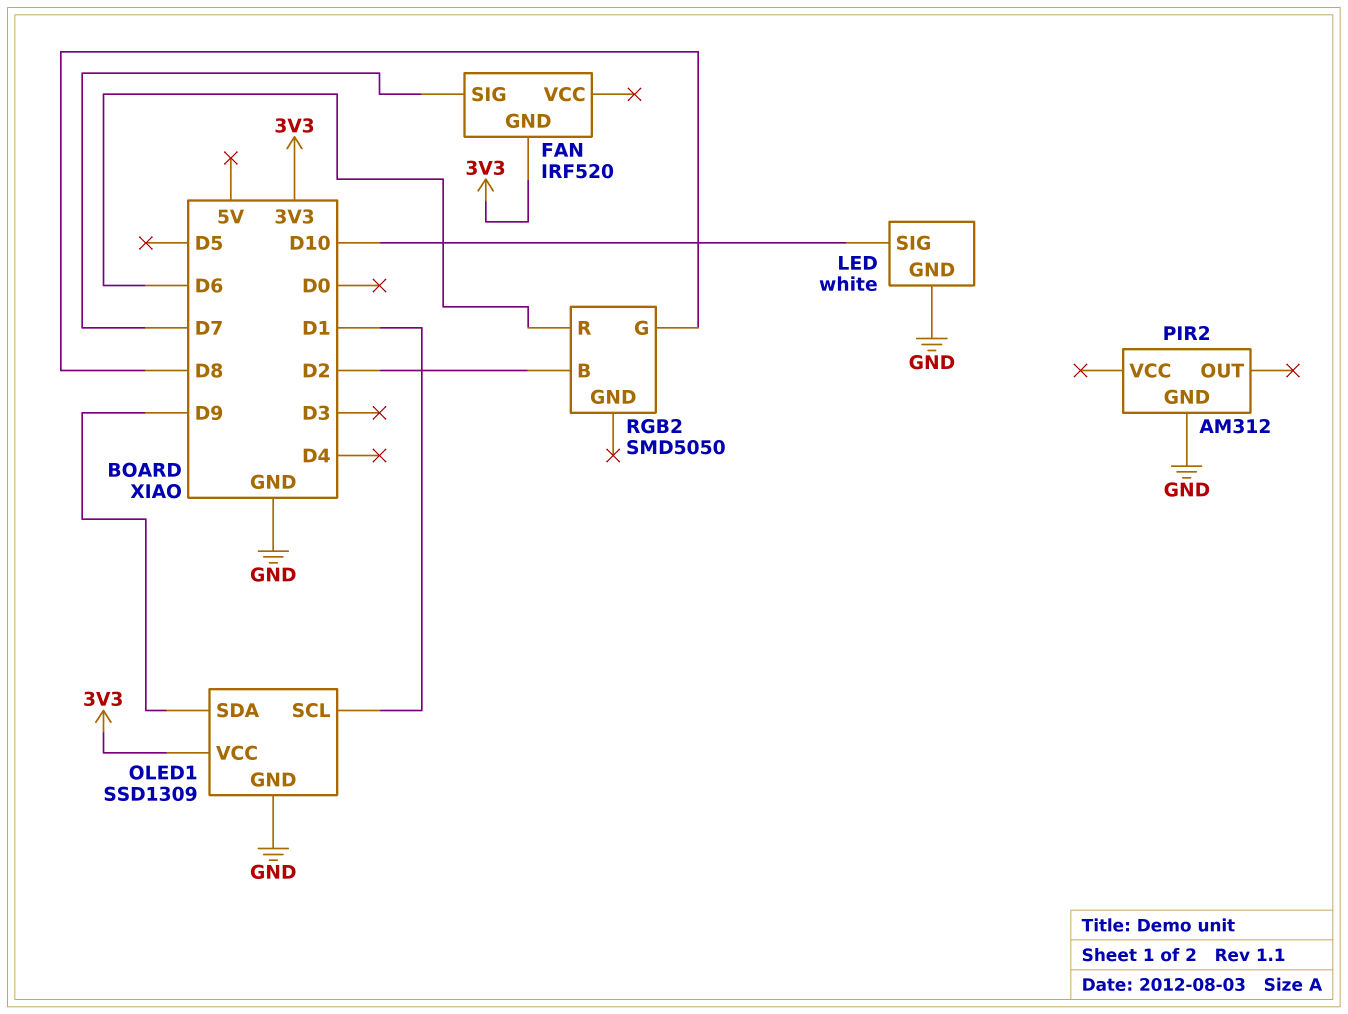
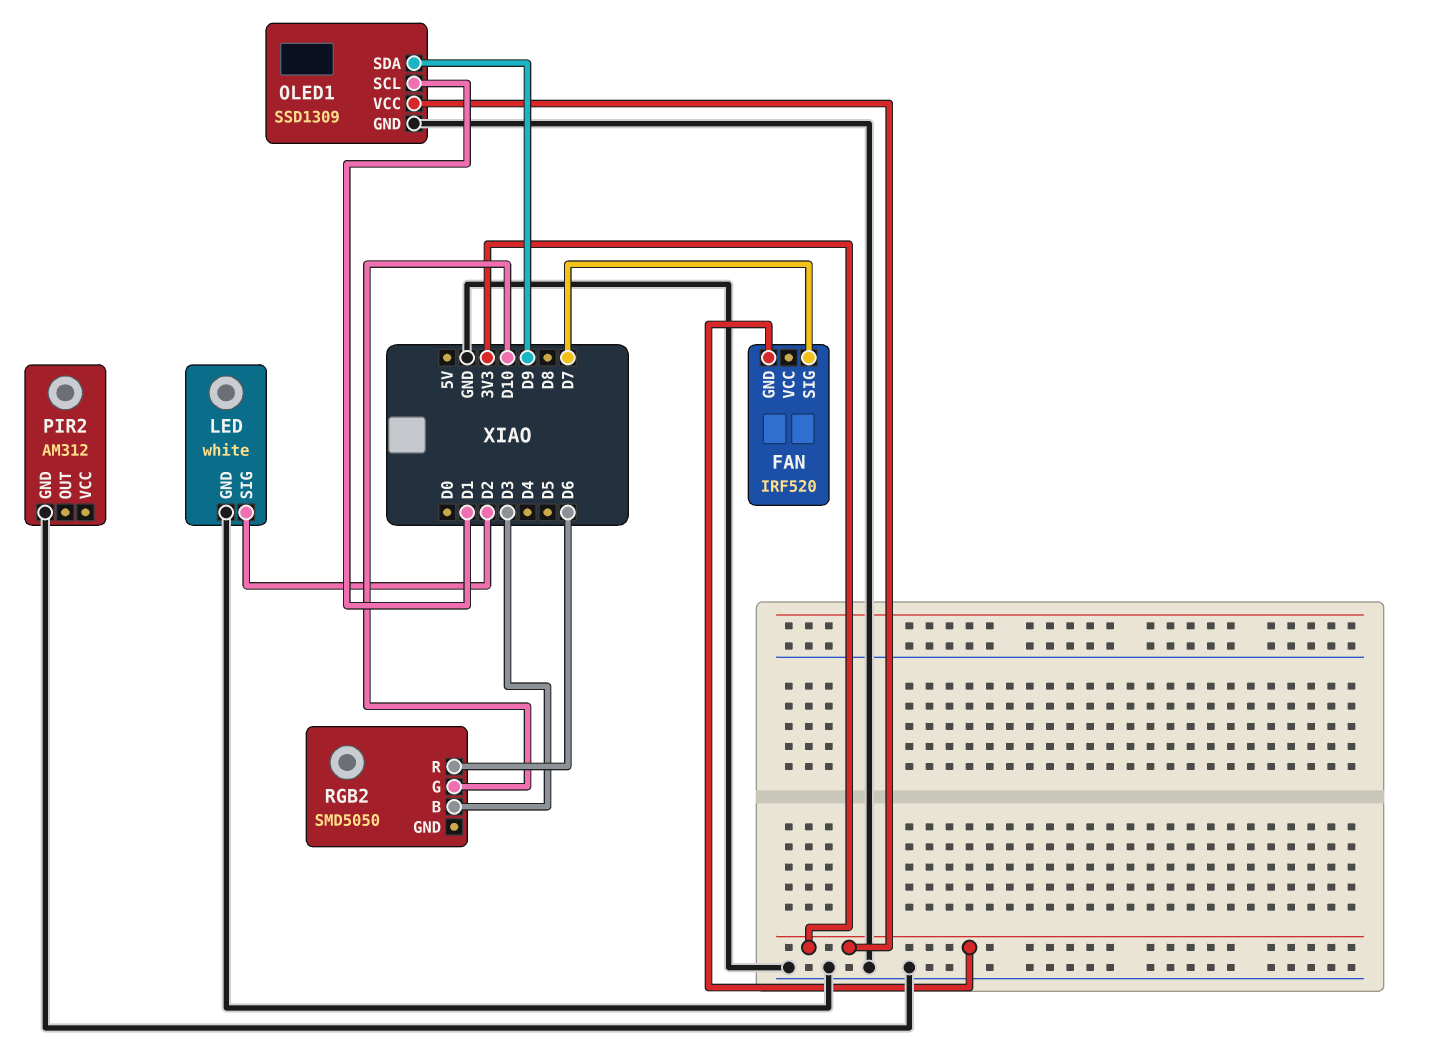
LED pin SIG: D10 -> D2
RGB2 pin B: D2 -> D3
RGB2 pin G: D8 -> D10

